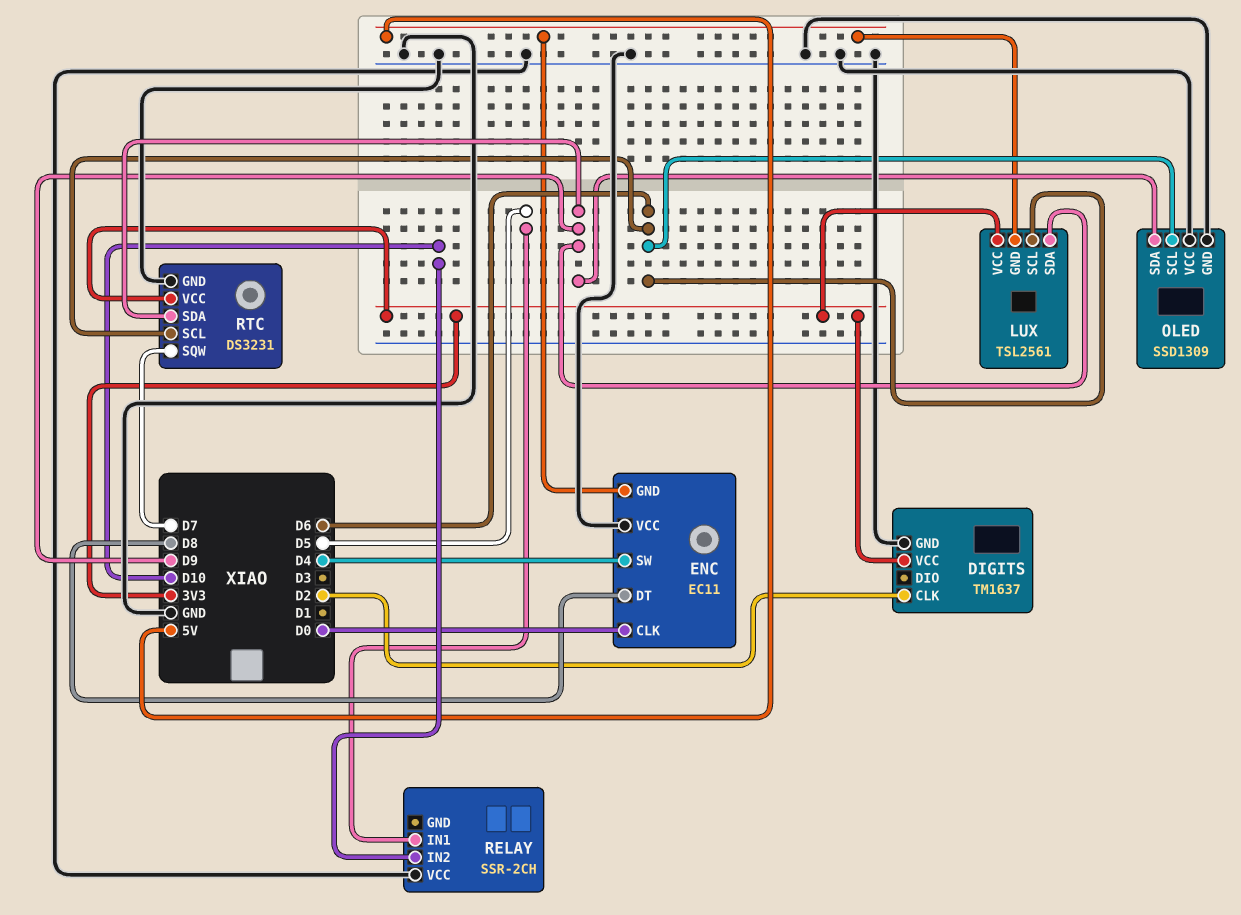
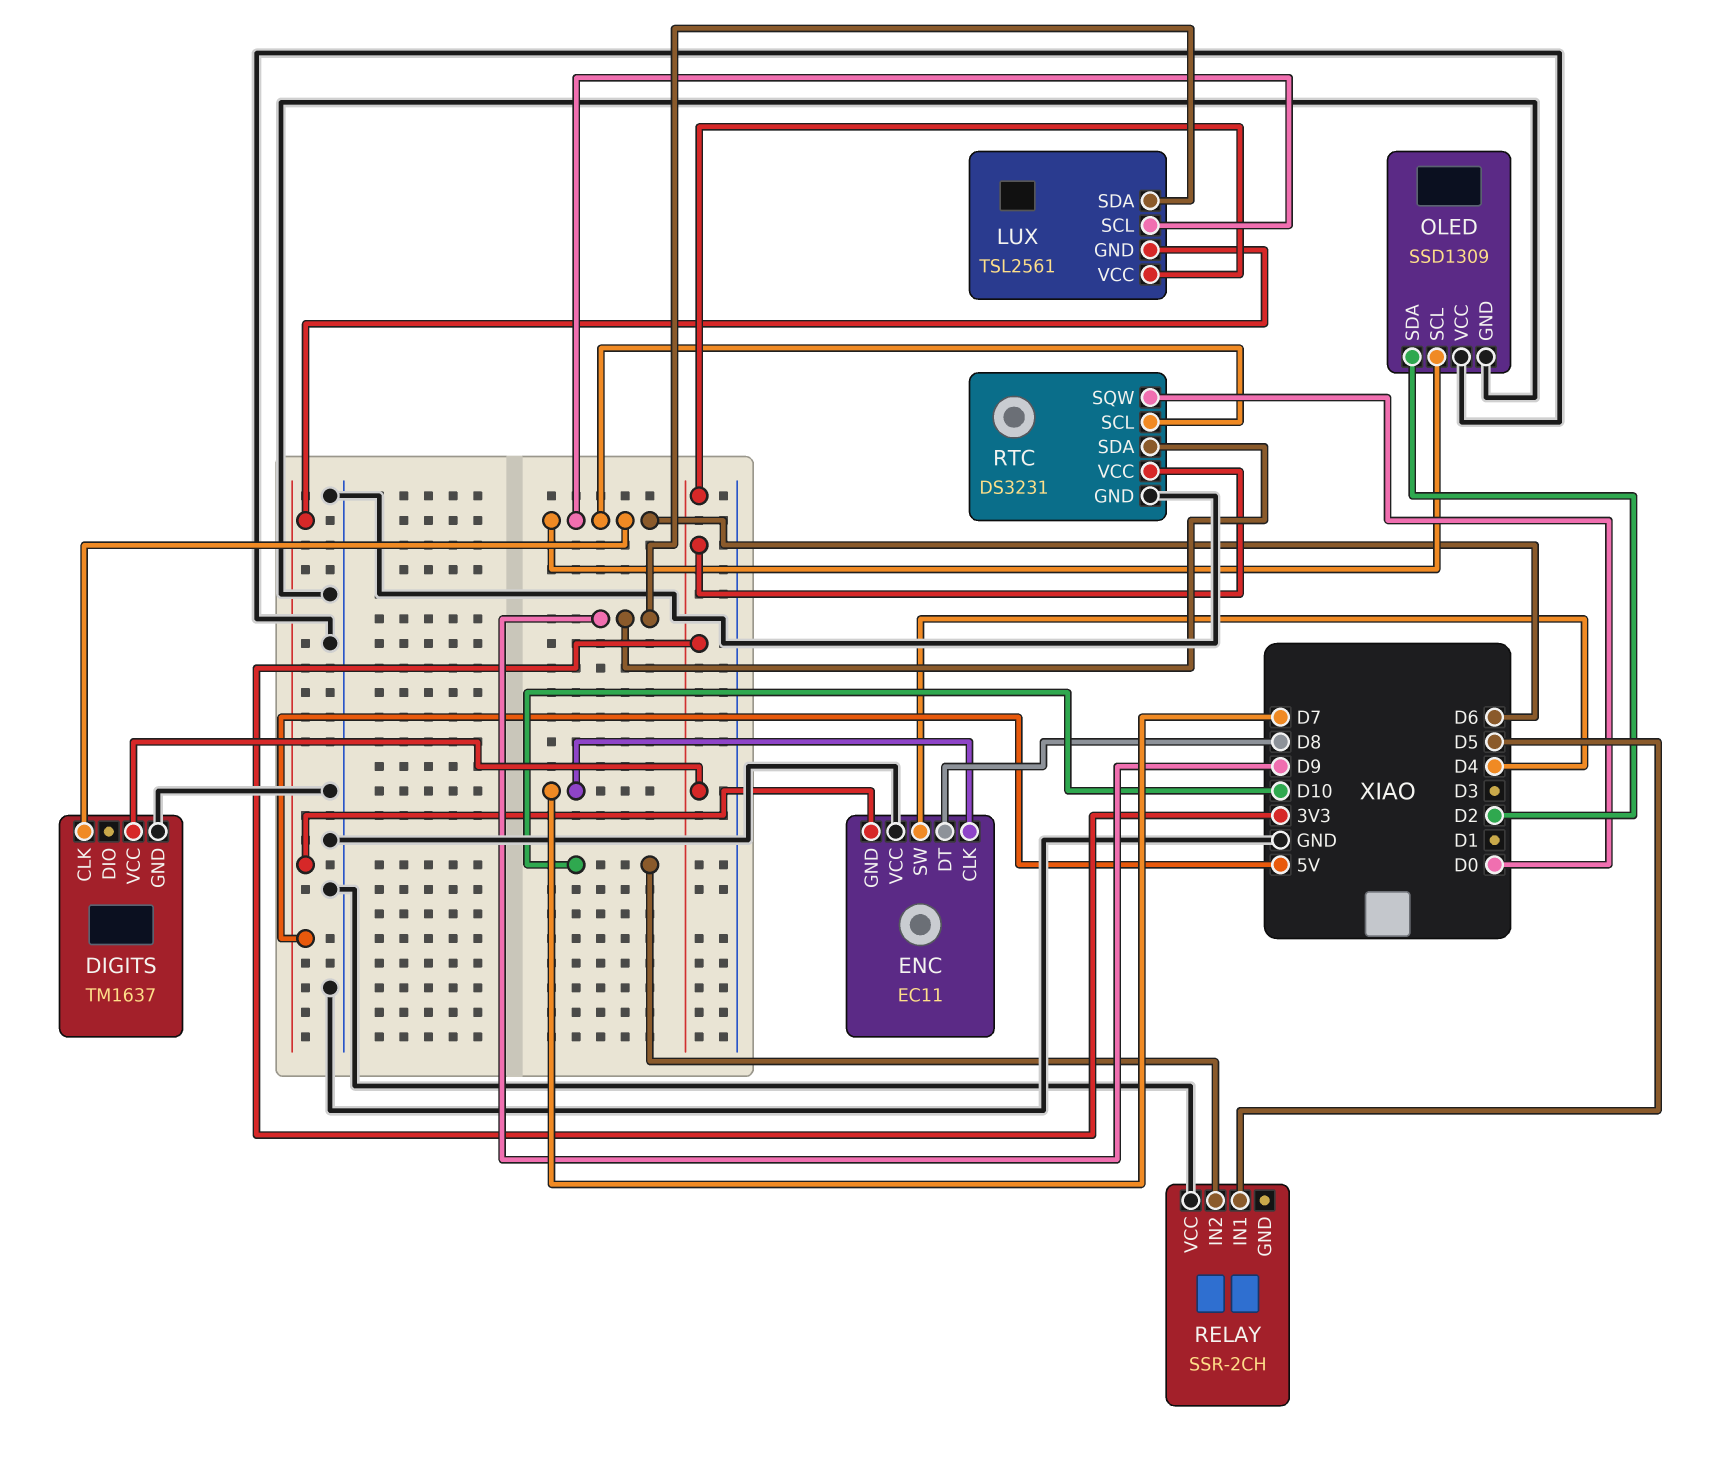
DIGITS pin CLK: D2 -> D6
ENC pin CLK: D0 -> D7
OLED pin SDA: D9 -> D2
RTC pin SQW: D7 -> D0

